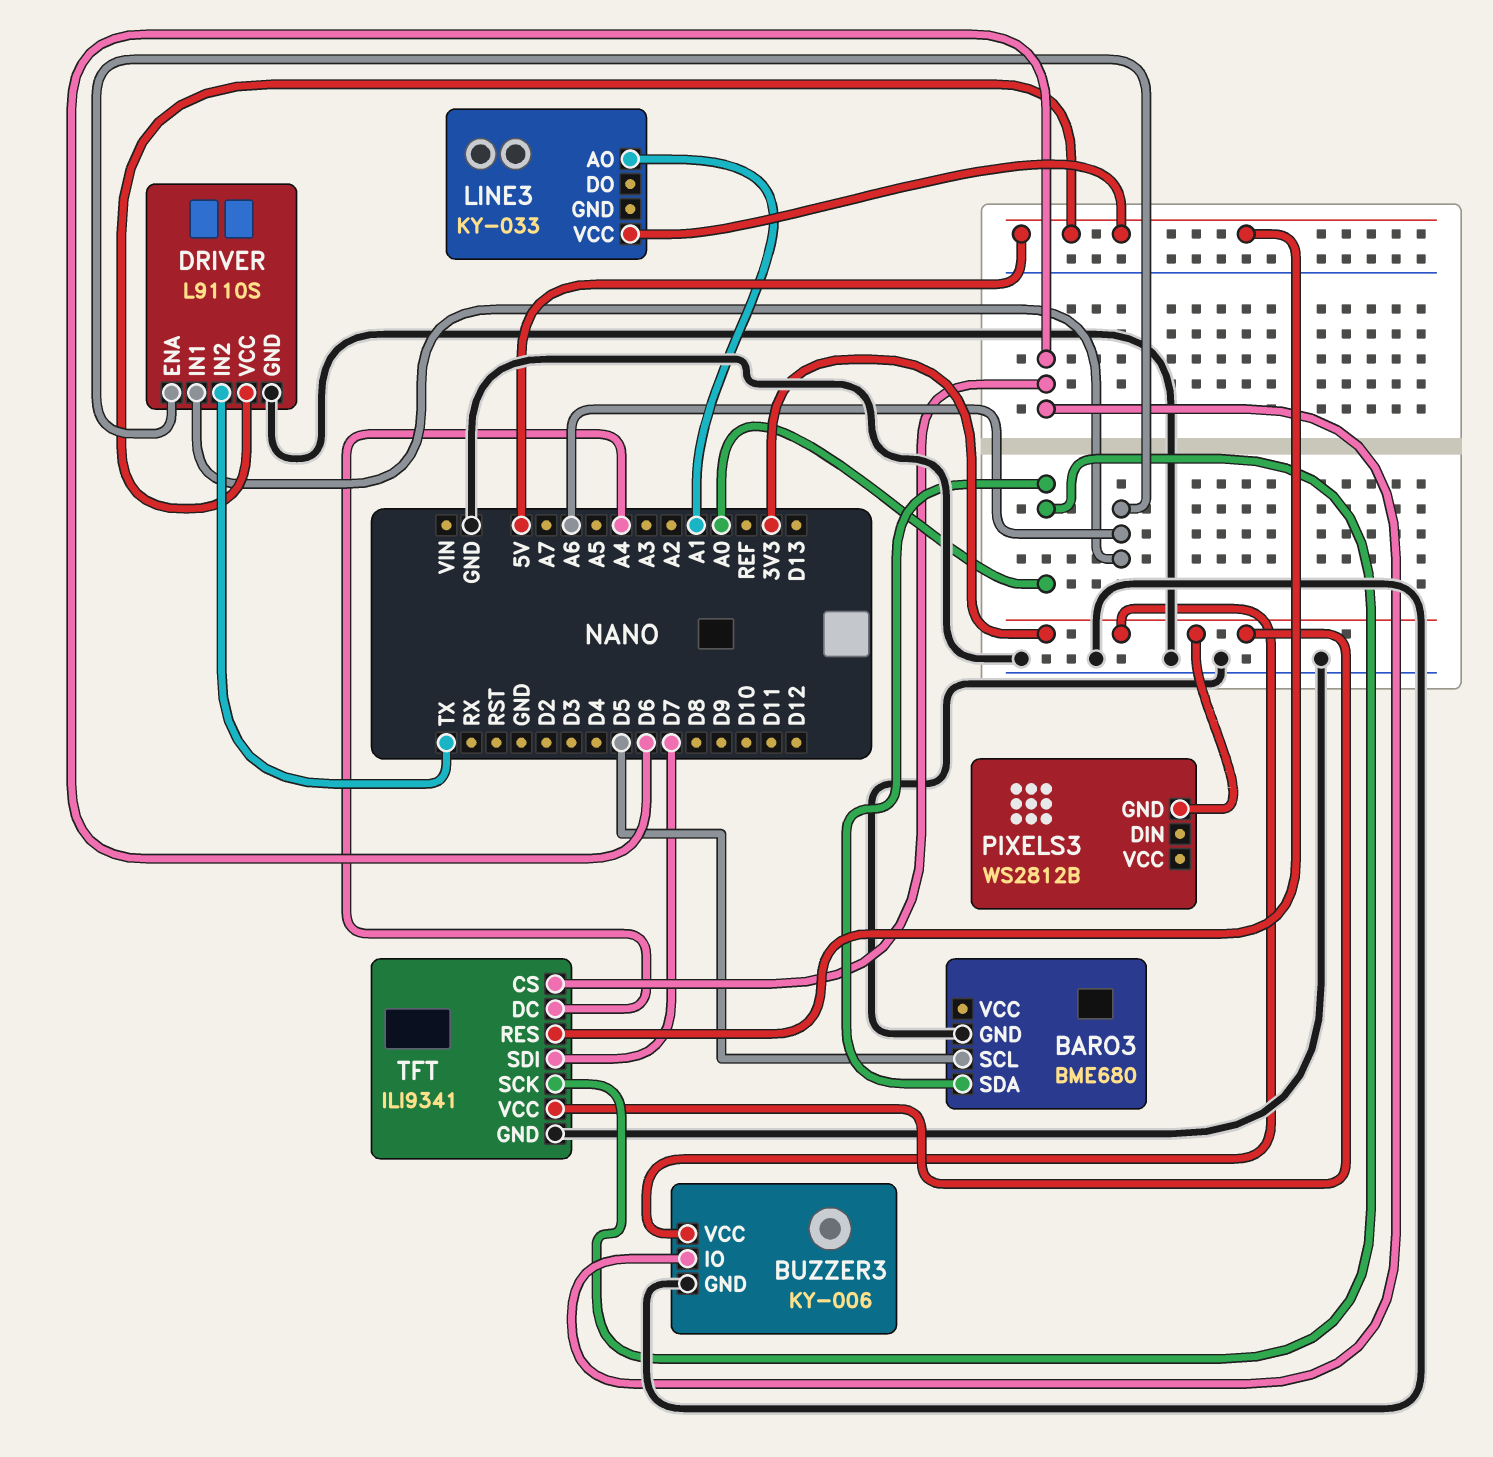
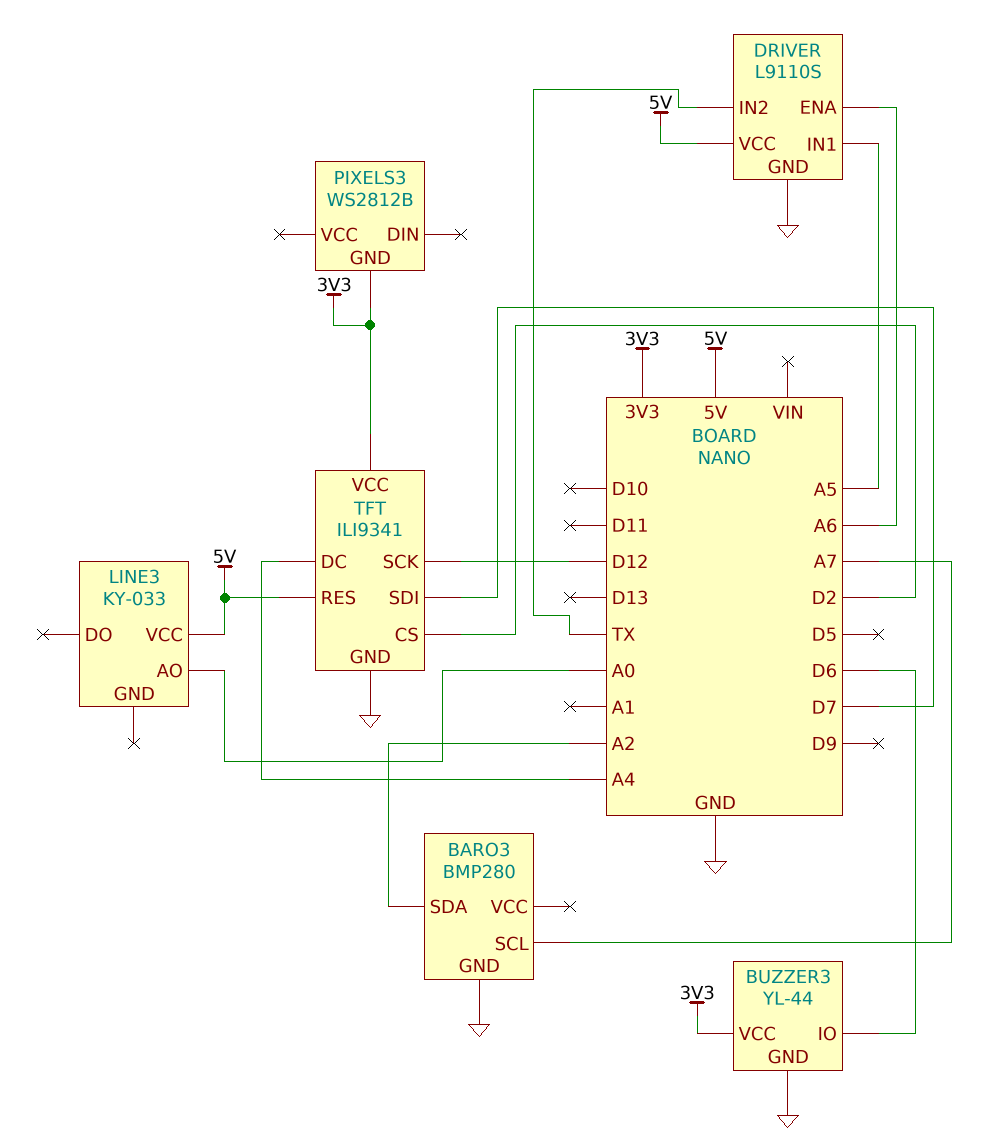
BARO3: BME680 -> BMP280
BARO3 pin SCL: D5 -> A7
BARO3 pin SDA: A0 -> A2
BUZZER3: KY-006 -> YL-44
DRIVER pin IN1: A6 -> A5
LINE3 pin AO: A1 -> A0
TFT pin CS: D6 -> D2
TFT pin SCK: A0 -> D12

